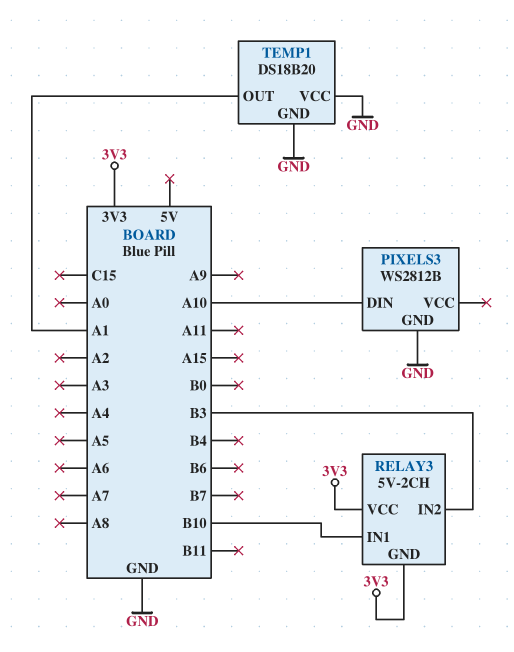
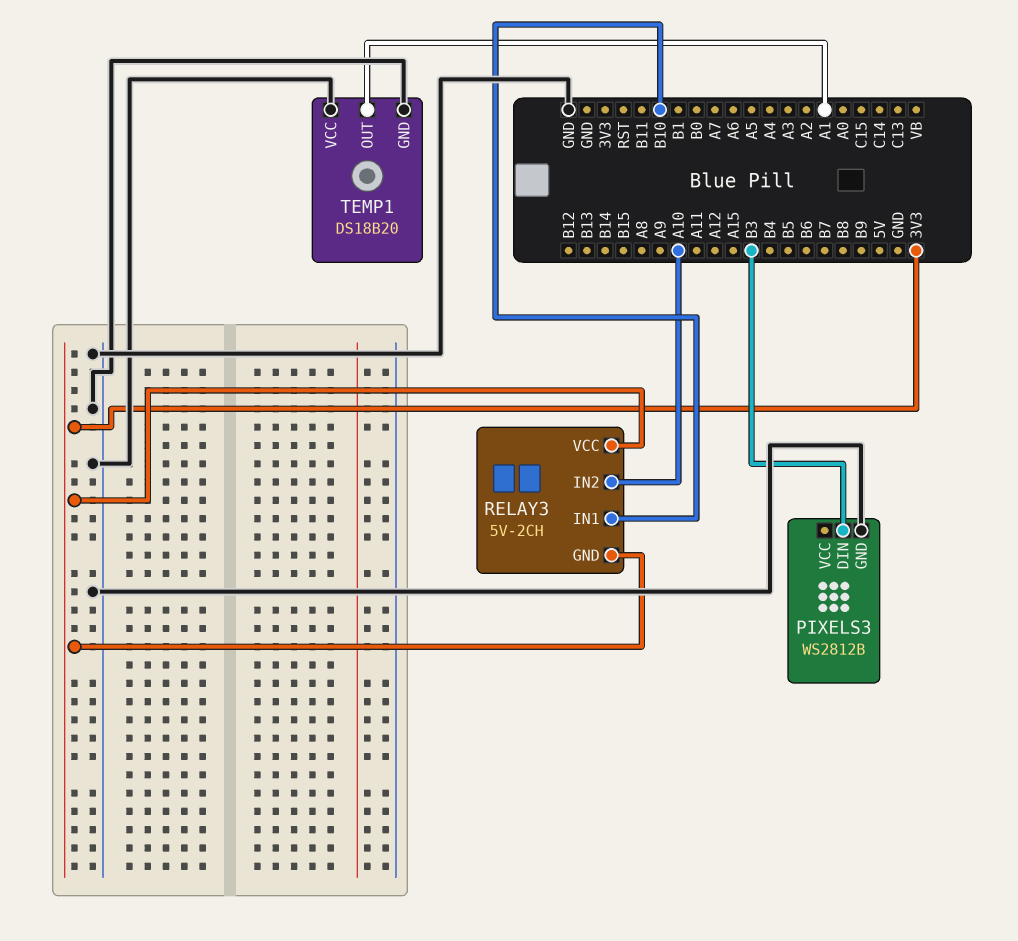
PIXELS3 pin DIN: A10 -> B3
RELAY3 pin IN2: B3 -> A10

